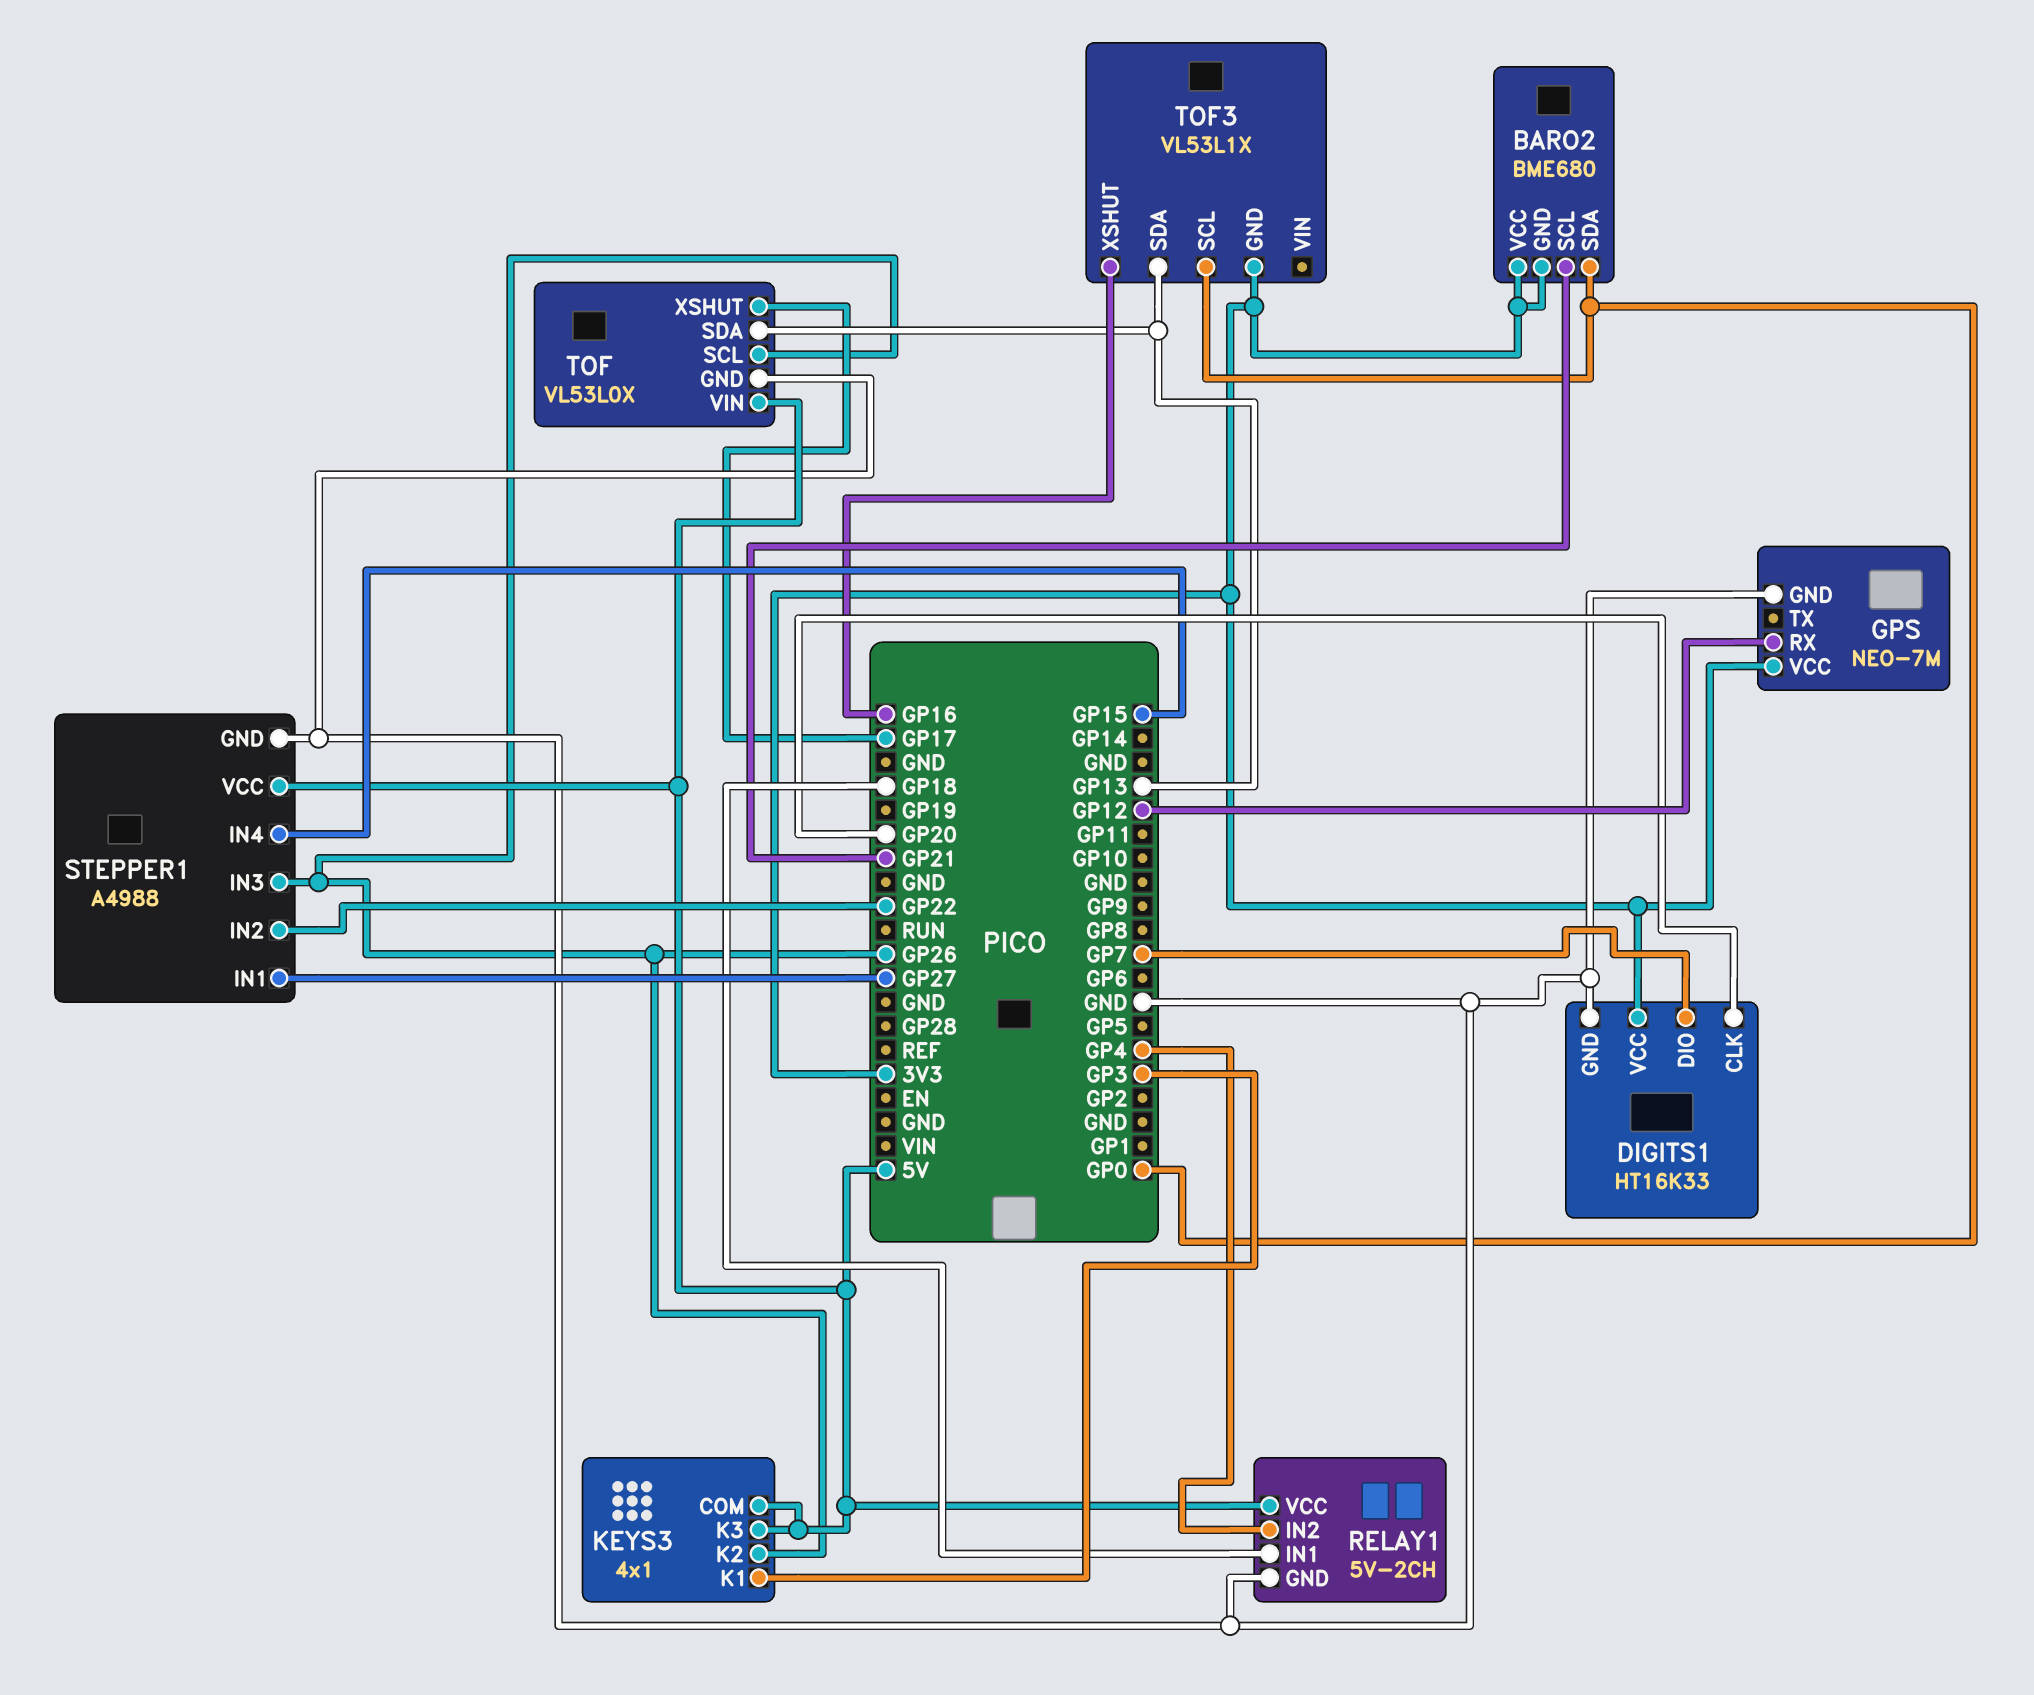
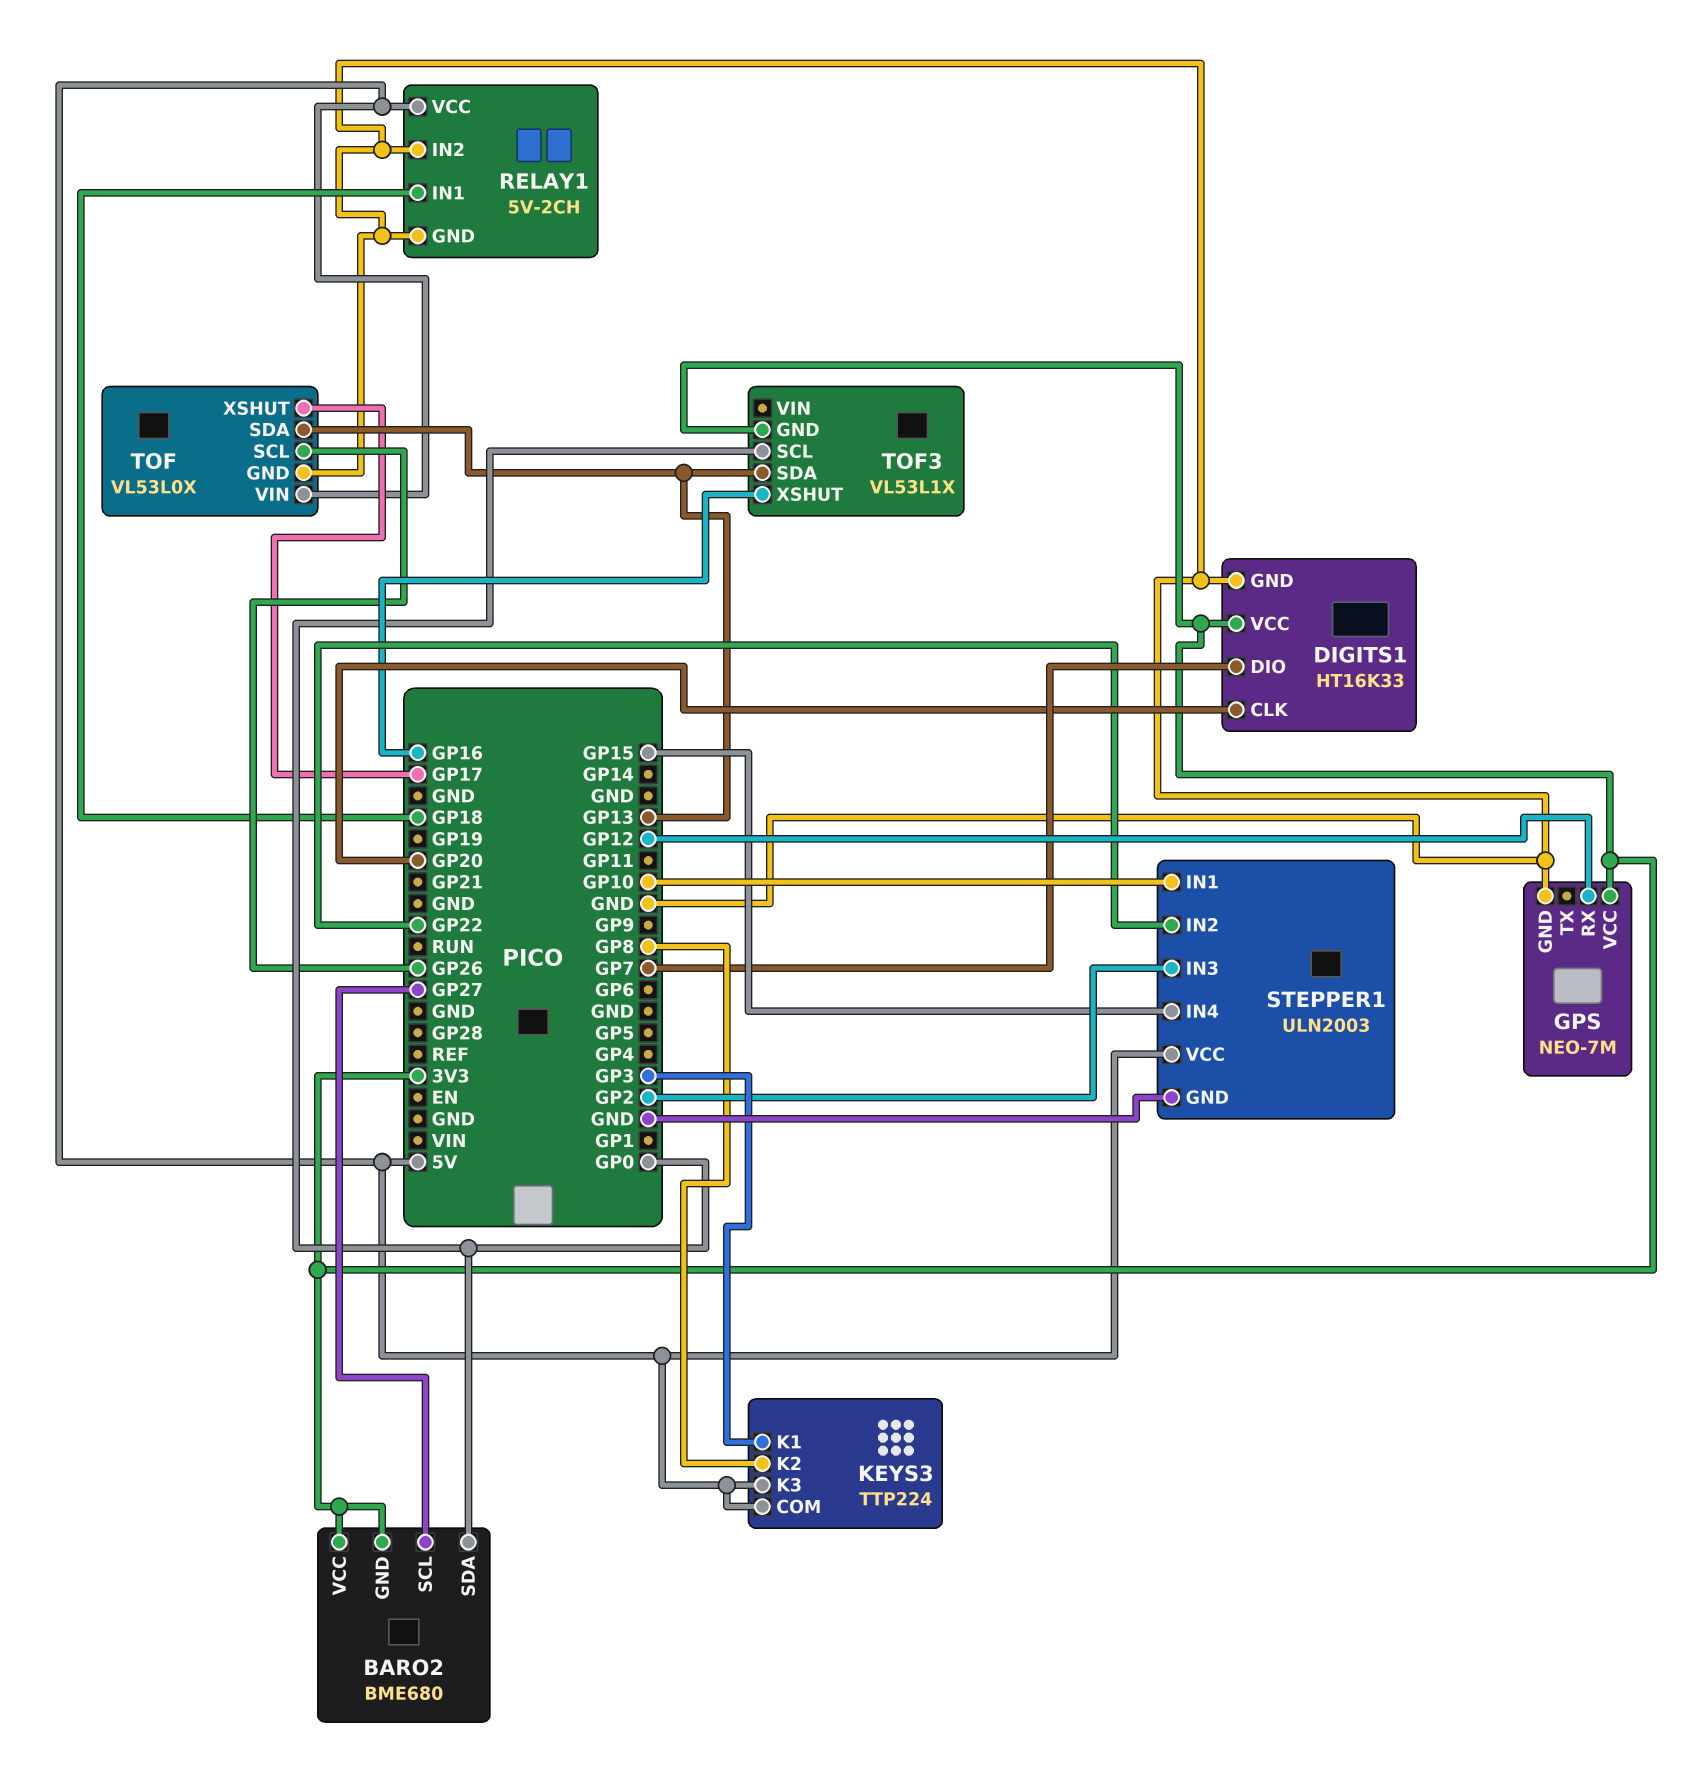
BARO2 pin SCL: GP21 -> GP27
KEYS3: 4x1 -> TTP224
KEYS3 pin K2: GP26 -> GP8
RELAY1 pin IN2: GP4 -> GND
STEPPER1: A4988 -> ULN2003
STEPPER1 pin IN1: GP27 -> GP10
STEPPER1 pin IN3: GP26 -> GP2

